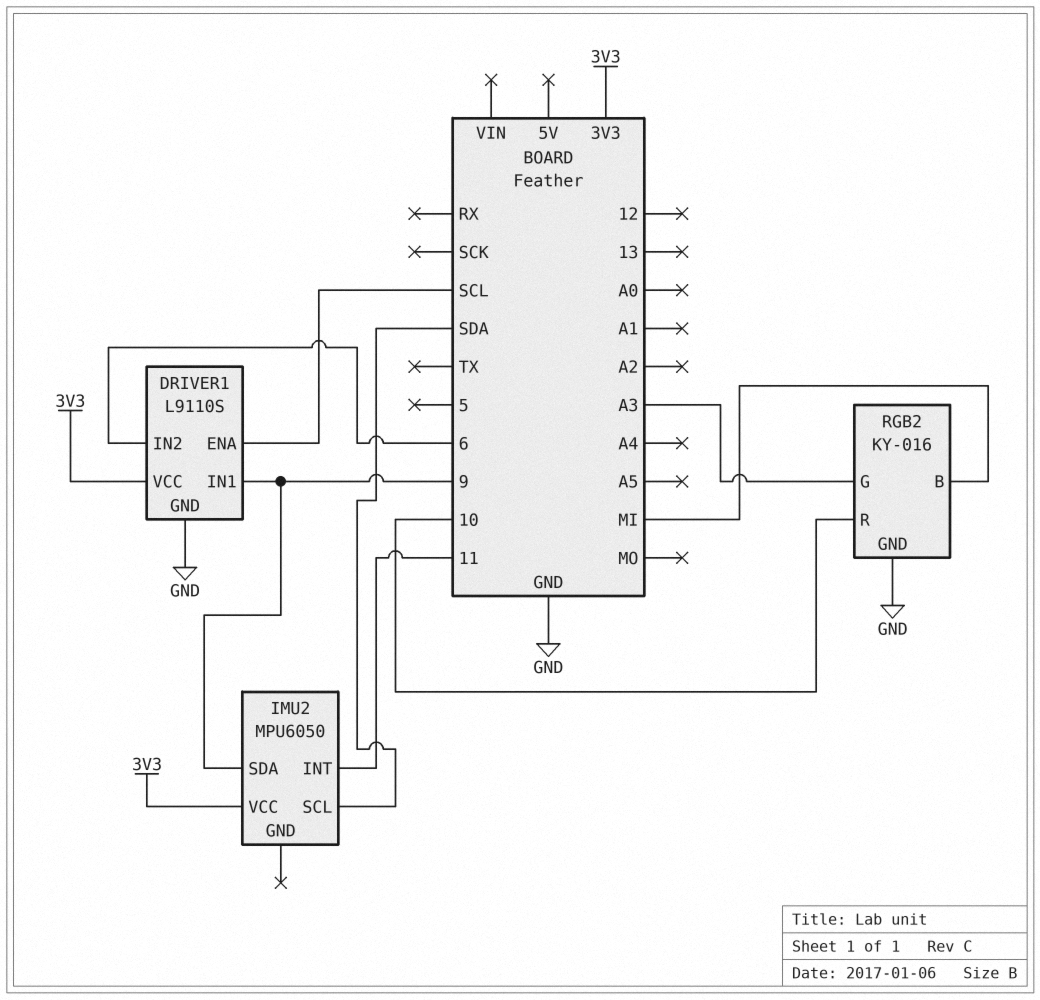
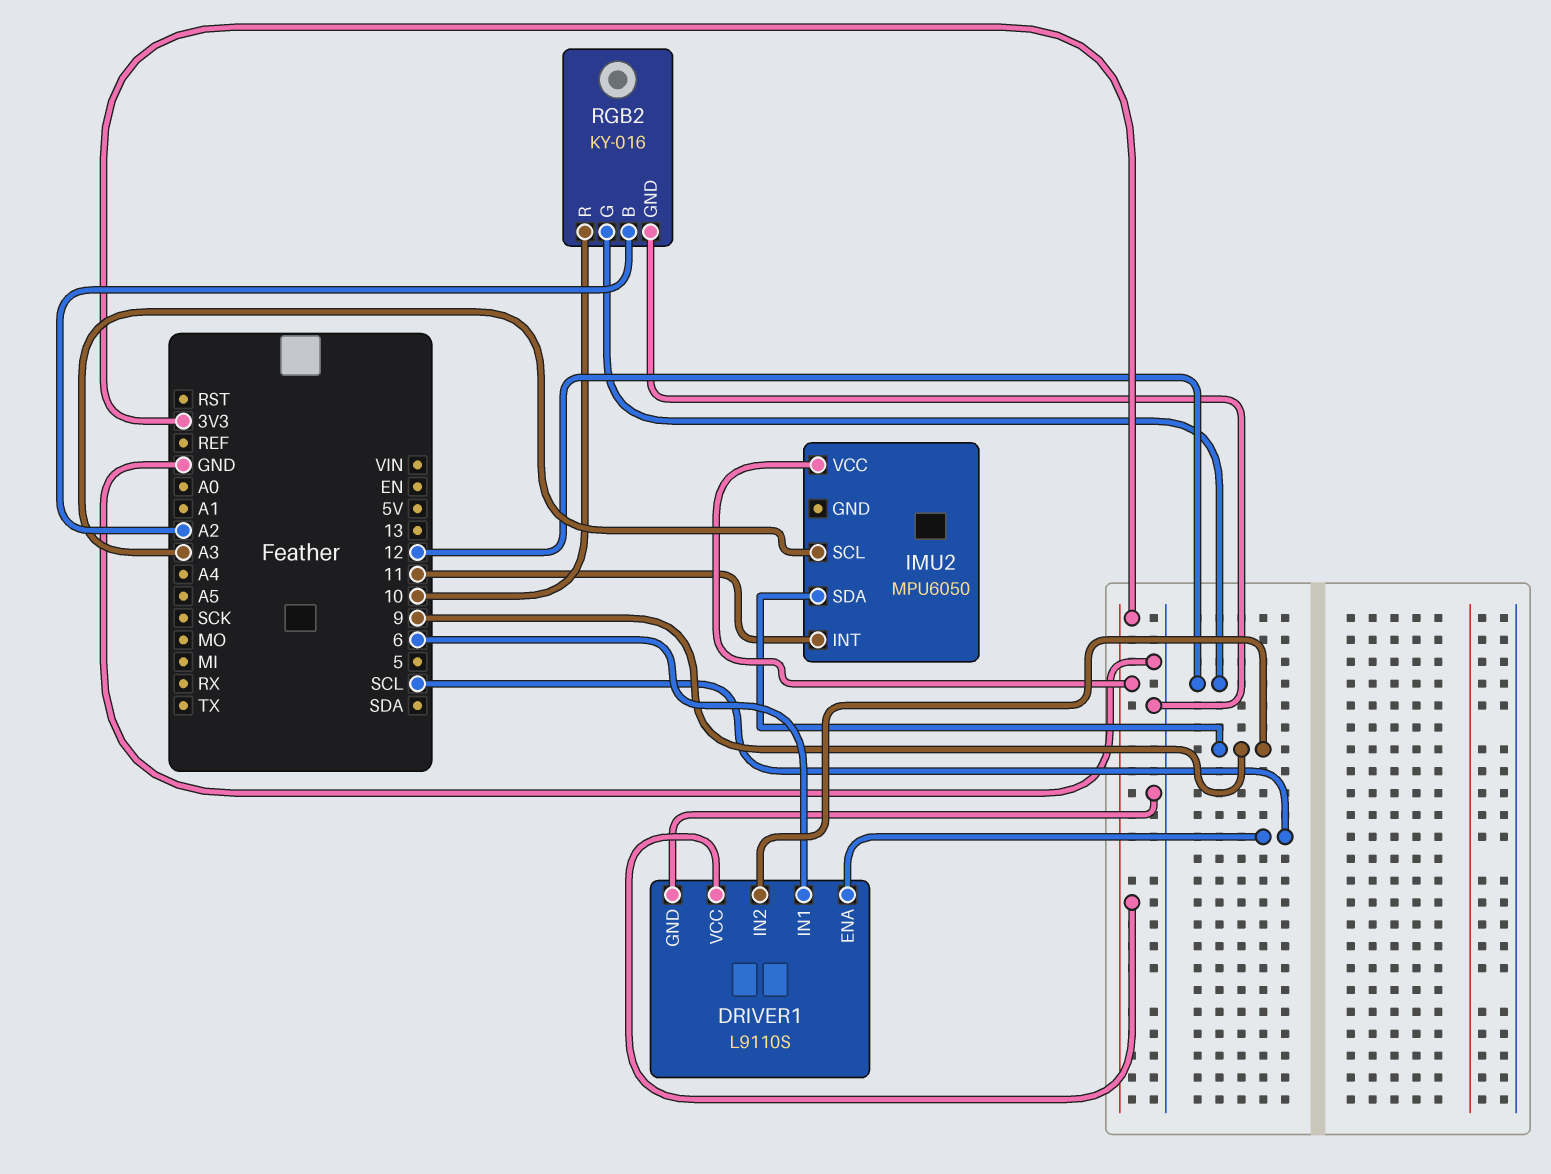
DRIVER1 pin IN1: 9 -> 6
DRIVER1 pin IN2: 6 -> 9
IMU2 pin SCL: SDA -> A3
RGB2 pin B: MI -> A2
RGB2 pin G: A3 -> 12

